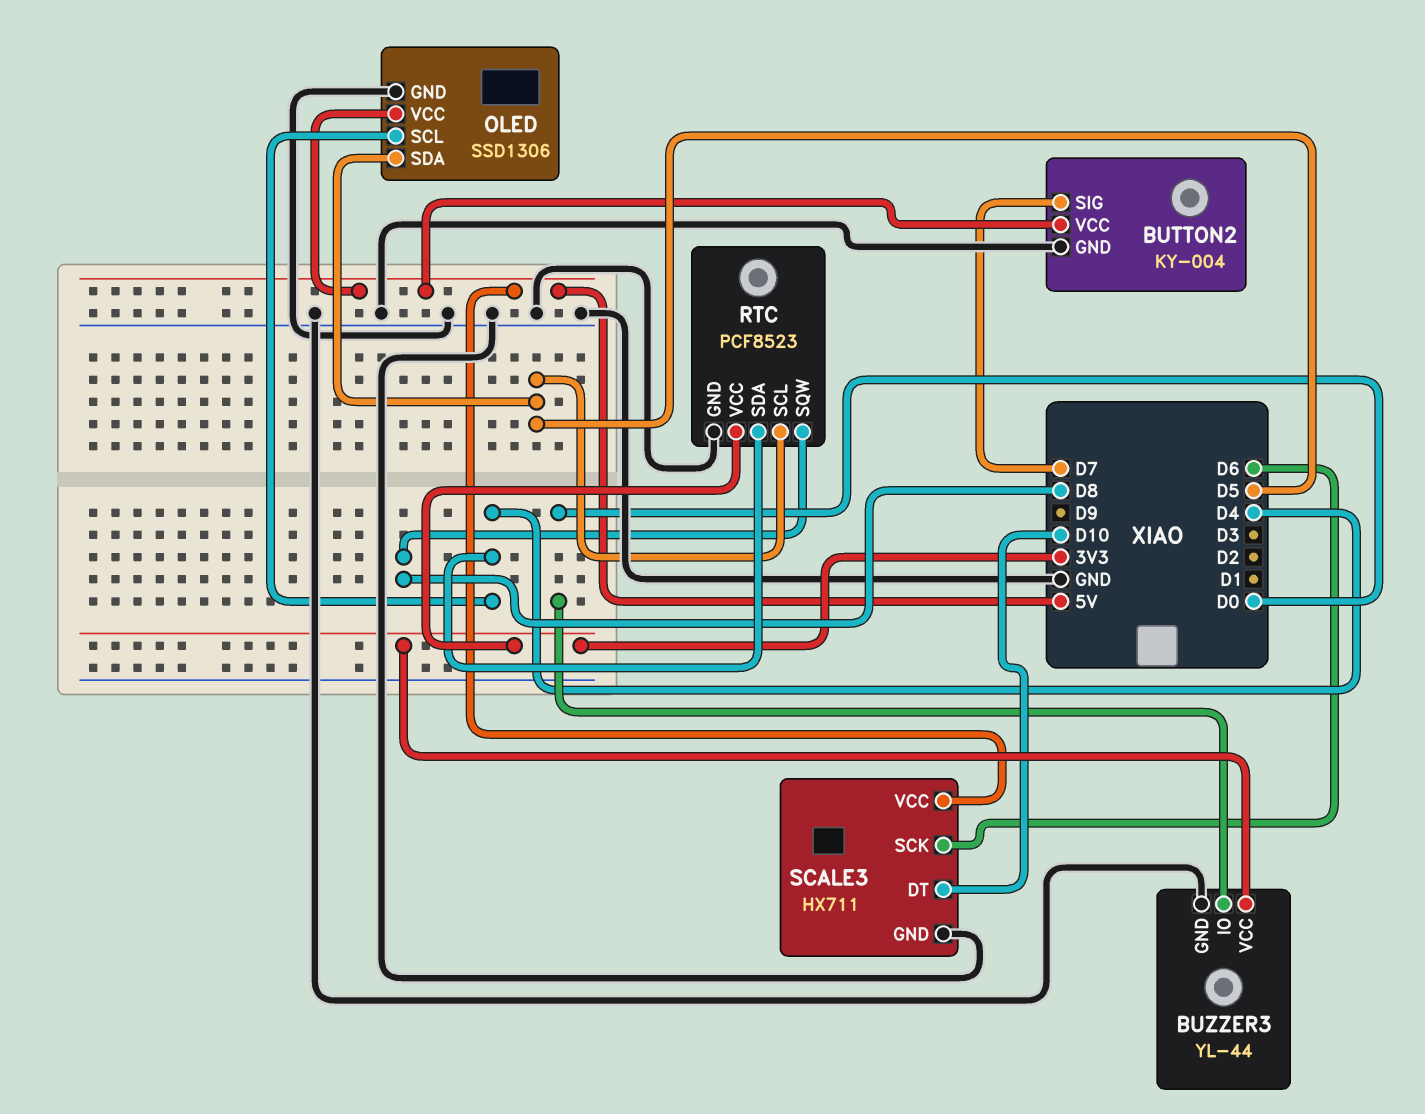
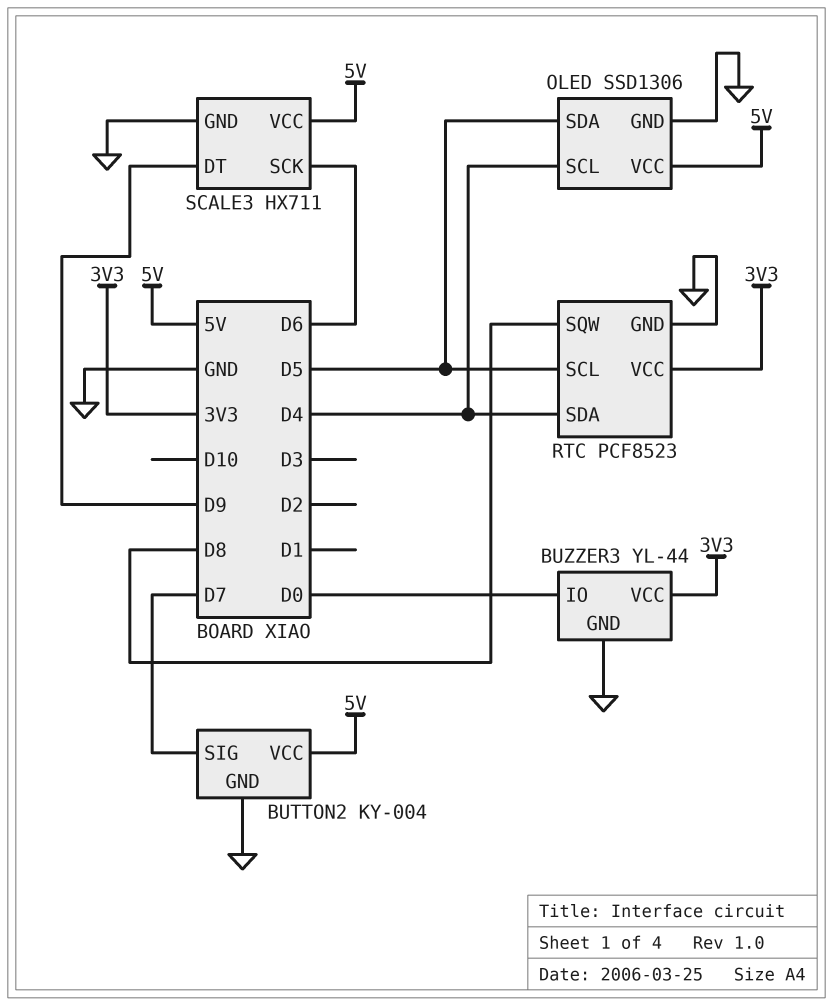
SCALE3 pin DT: D10 -> D9

